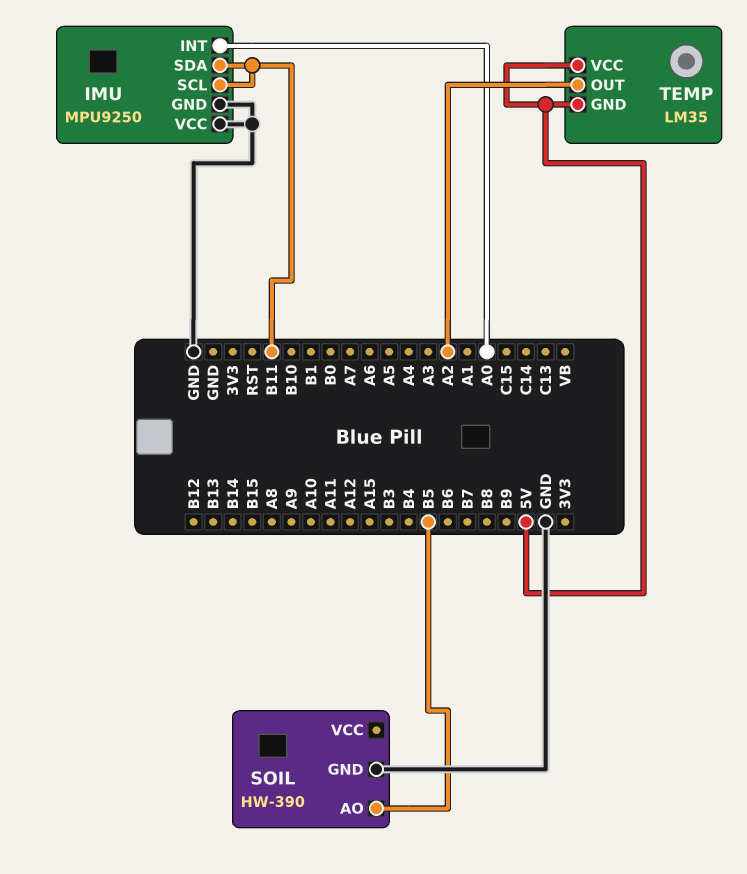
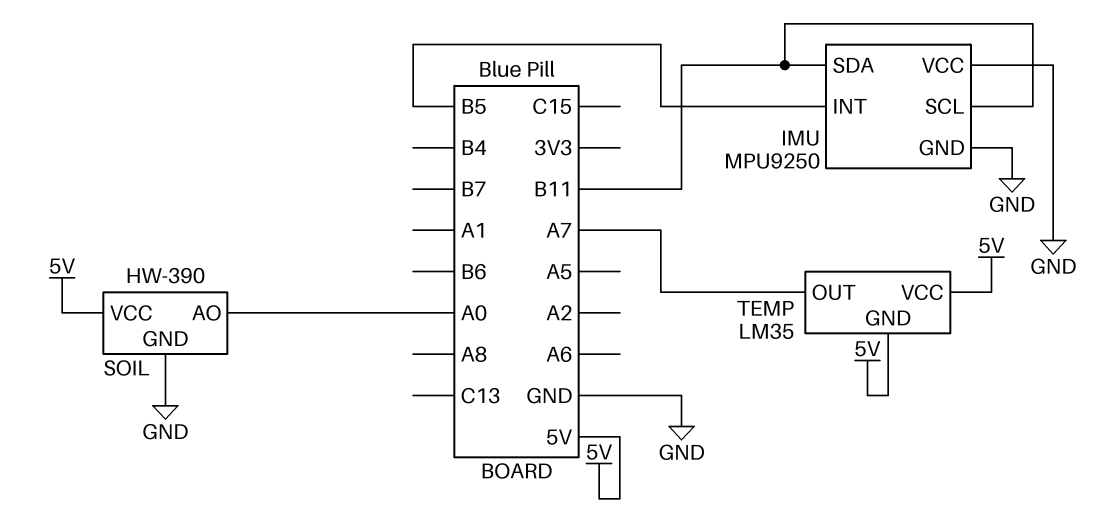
IMU pin INT: A0 -> B5
SOIL pin AO: B5 -> A0
SOIL pin VCC: none -> 5V
TEMP pin OUT: A2 -> A7

